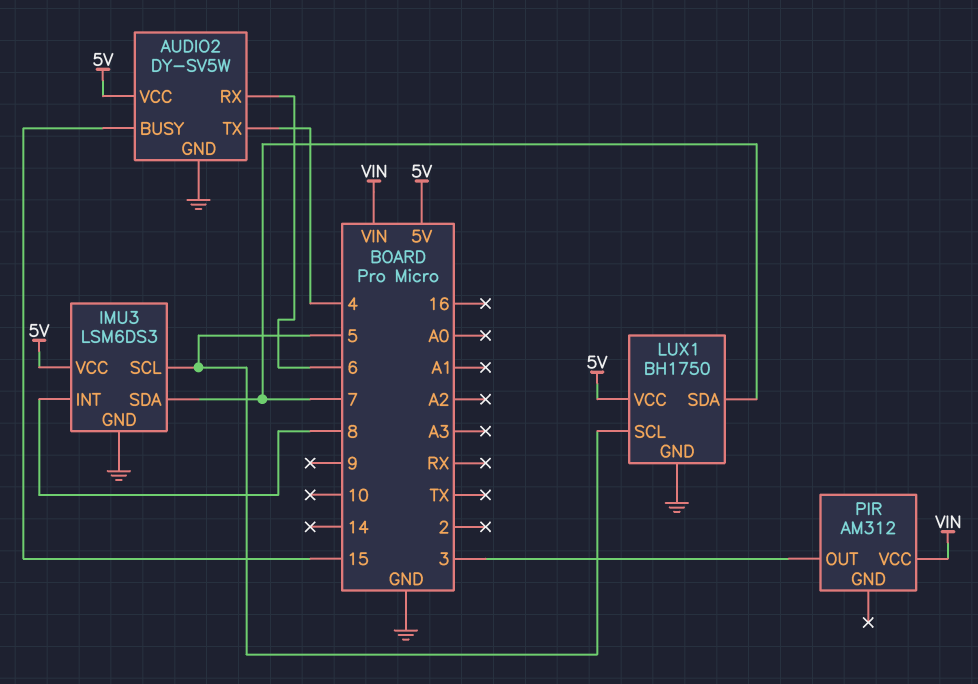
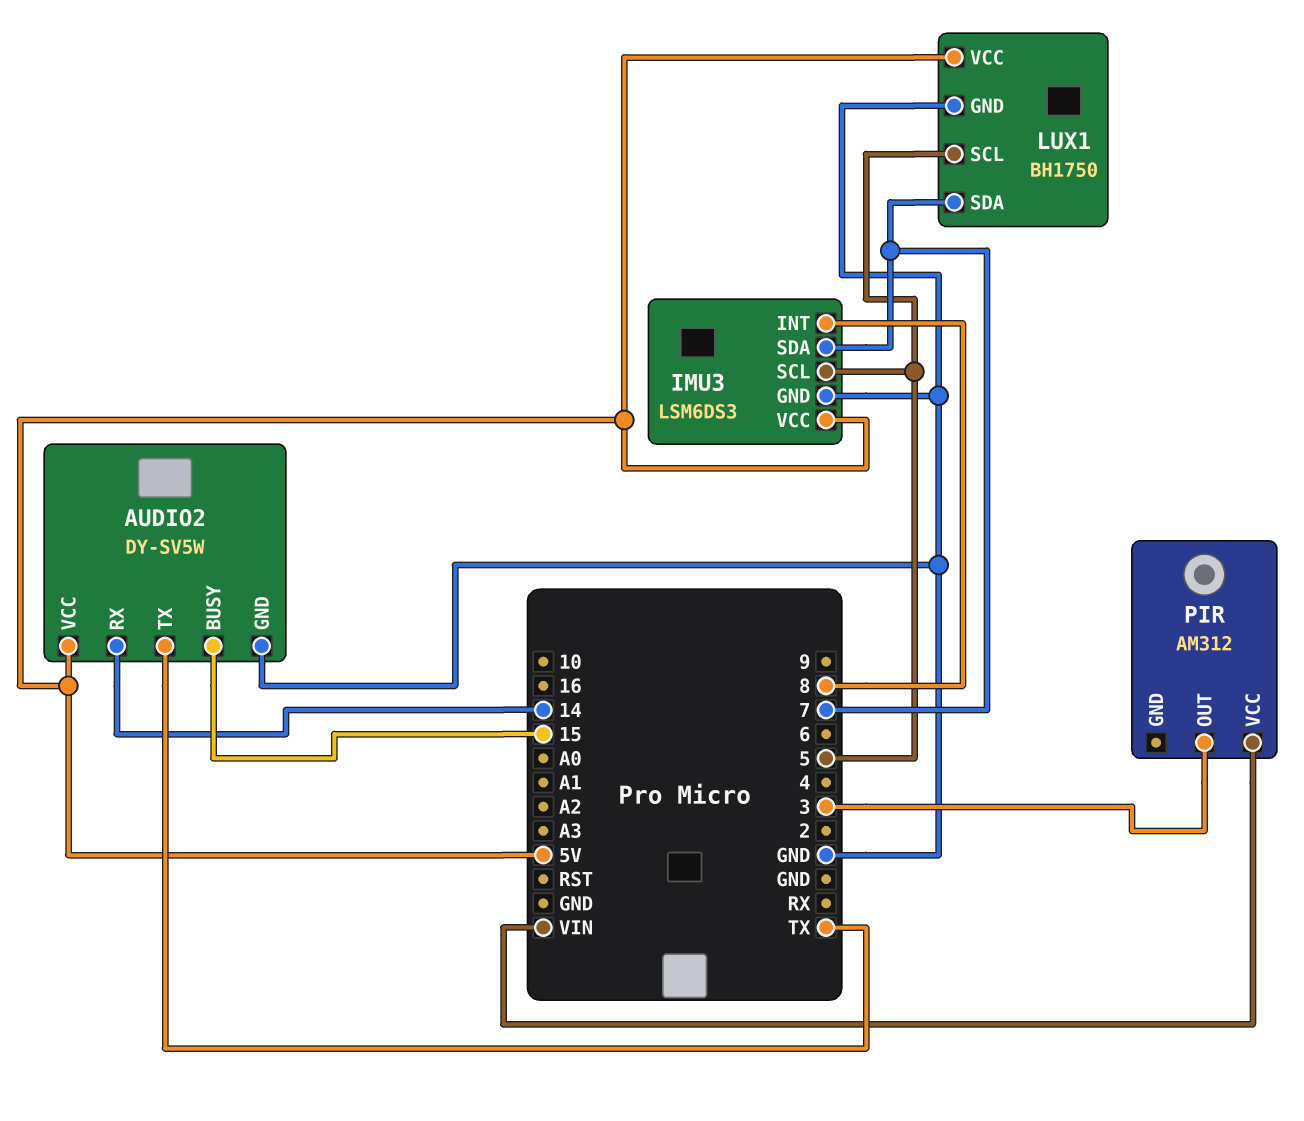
AUDIO2 pin RX: 6 -> 14
AUDIO2 pin TX: 4 -> TX

